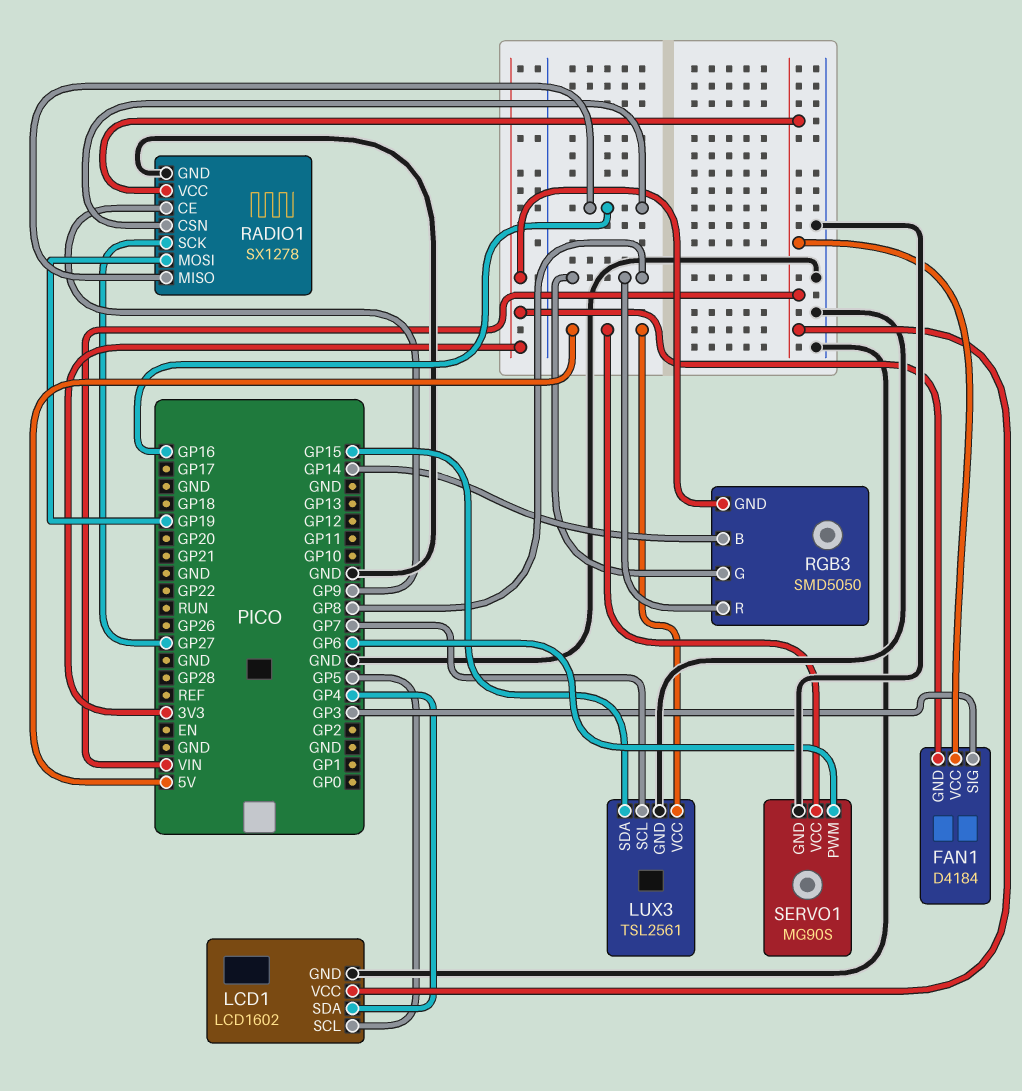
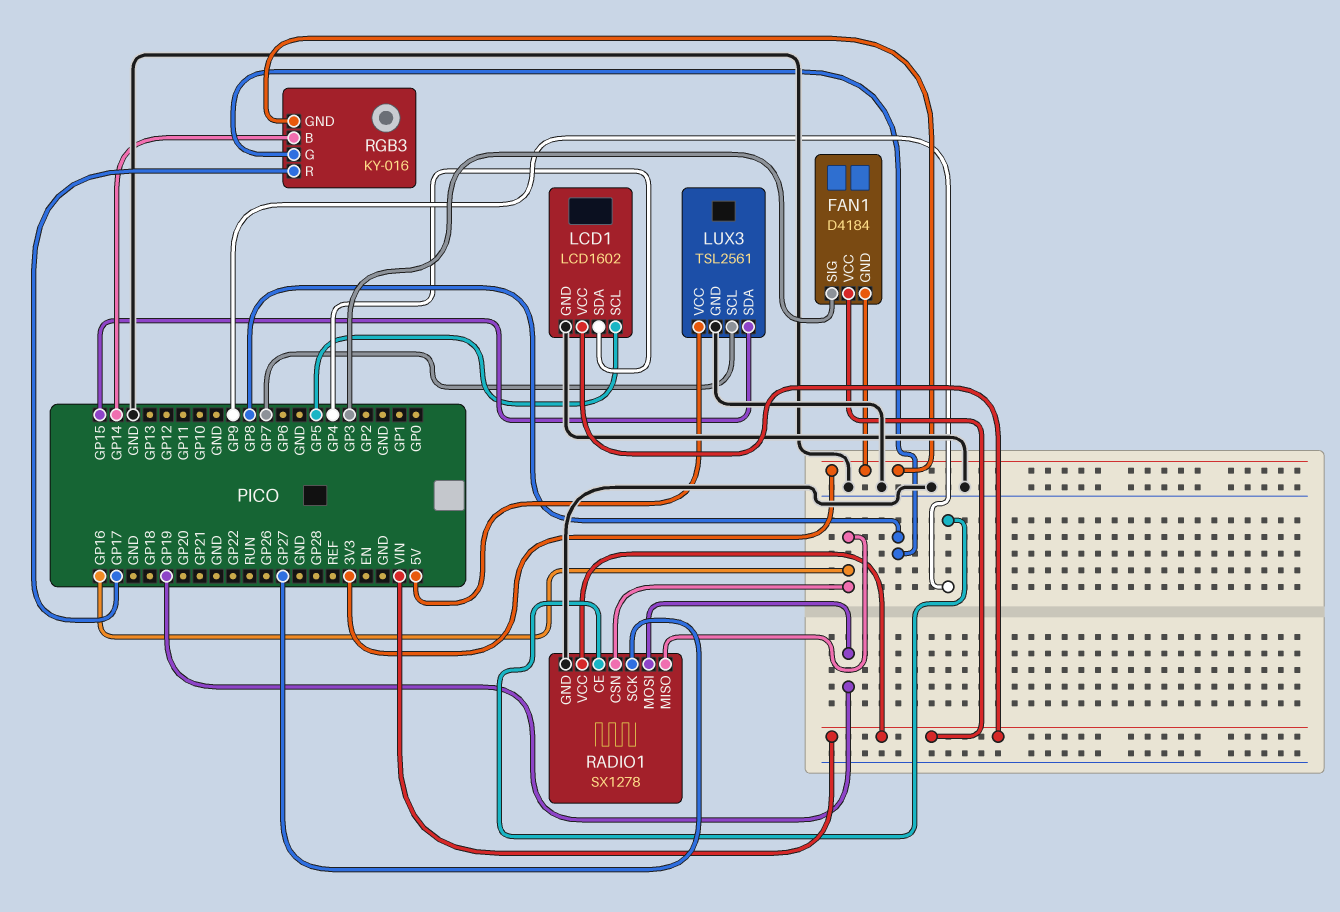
RGB3: SMD5050 -> KY-016
RGB3 pin R: GP8 -> GP17
SERVO1: MG90S -> none
SERVO1 pin GND: GND -> none
SERVO1 pin PWM: GP6 -> none
SERVO1 pin VCC: 5V -> none

